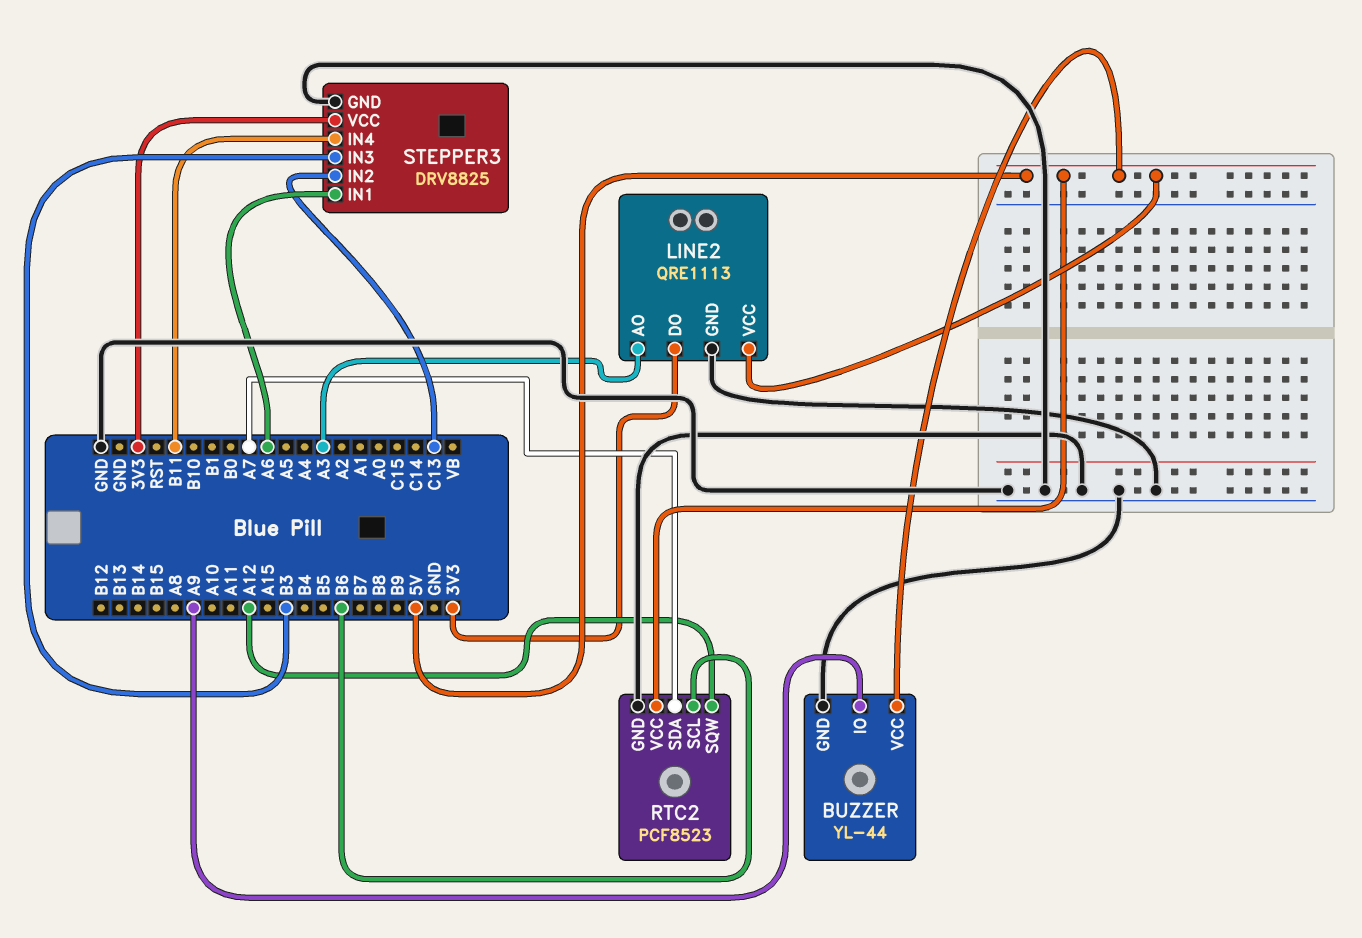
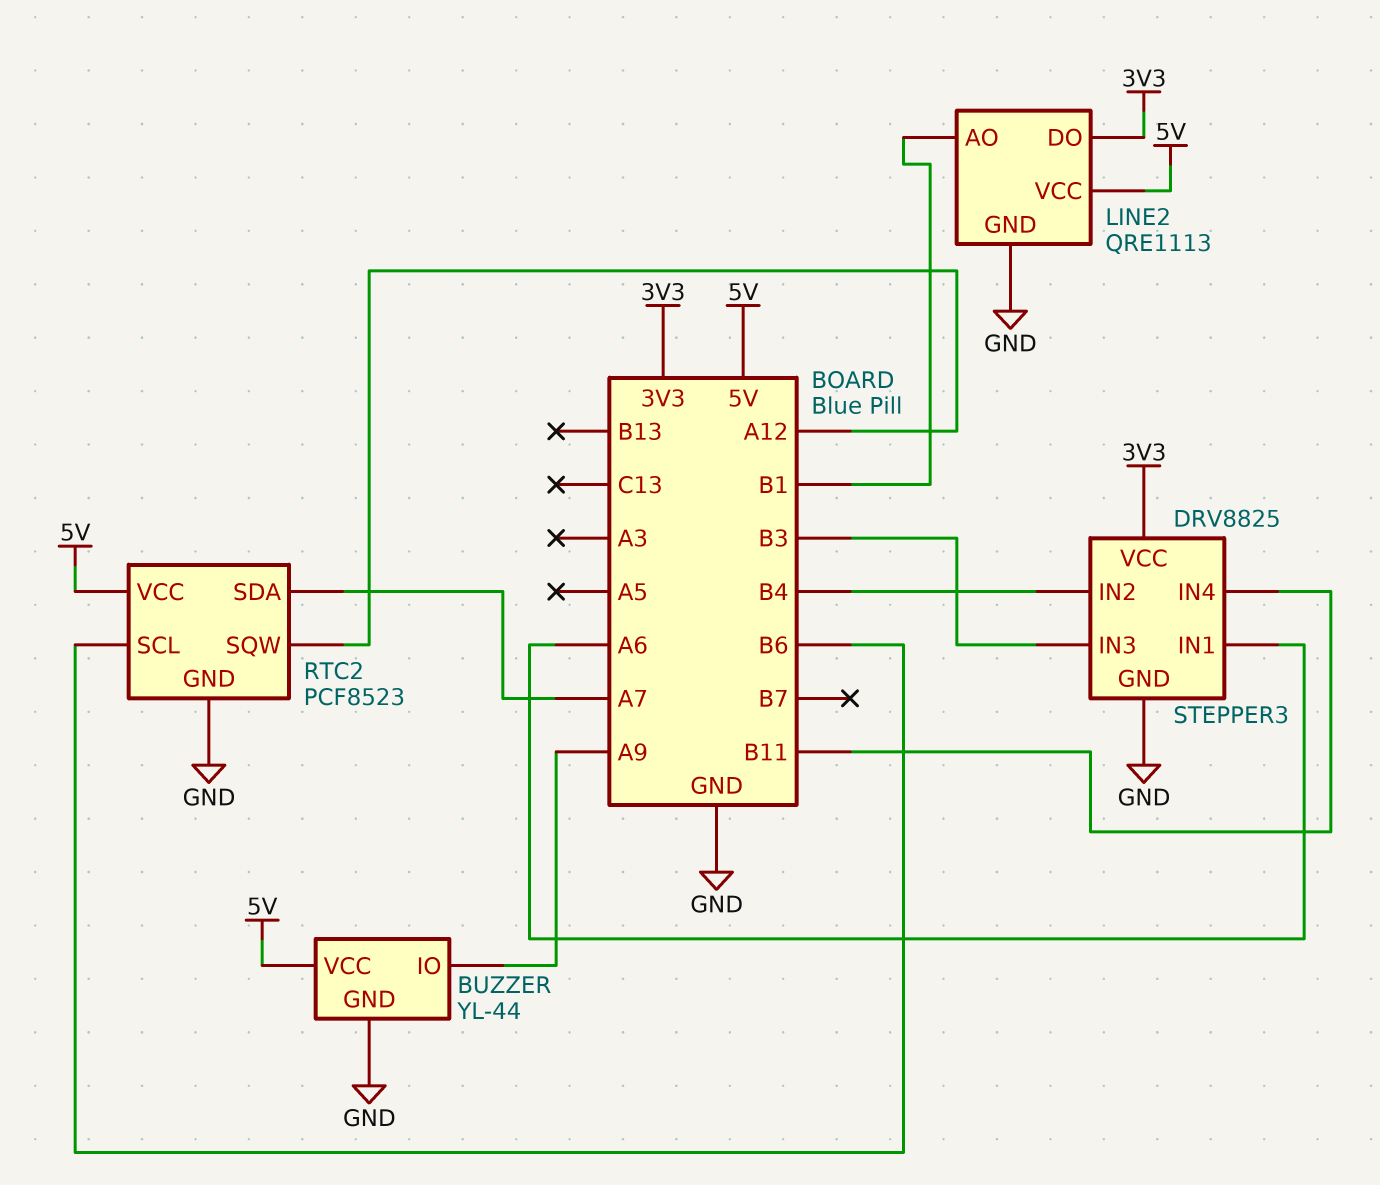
LINE2 pin AO: A3 -> B1
STEPPER3 pin IN2: C13 -> B4

